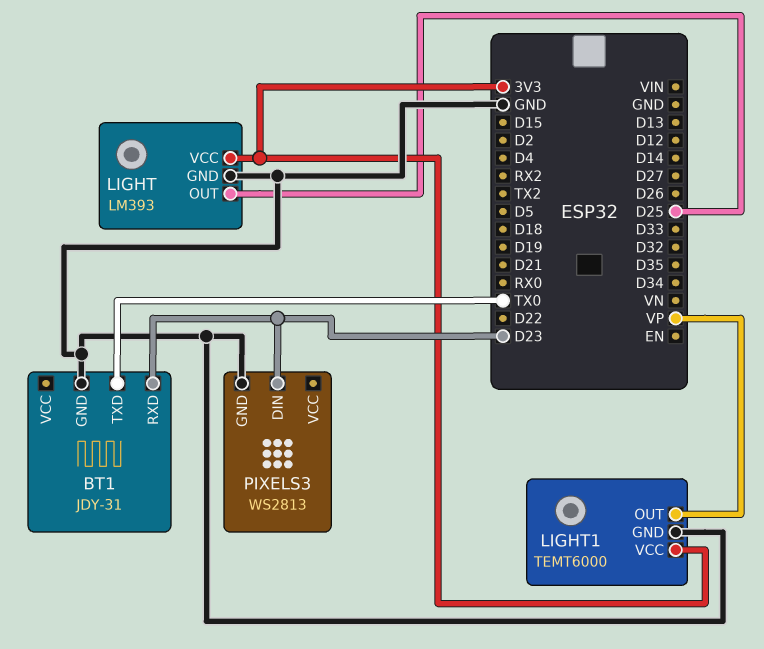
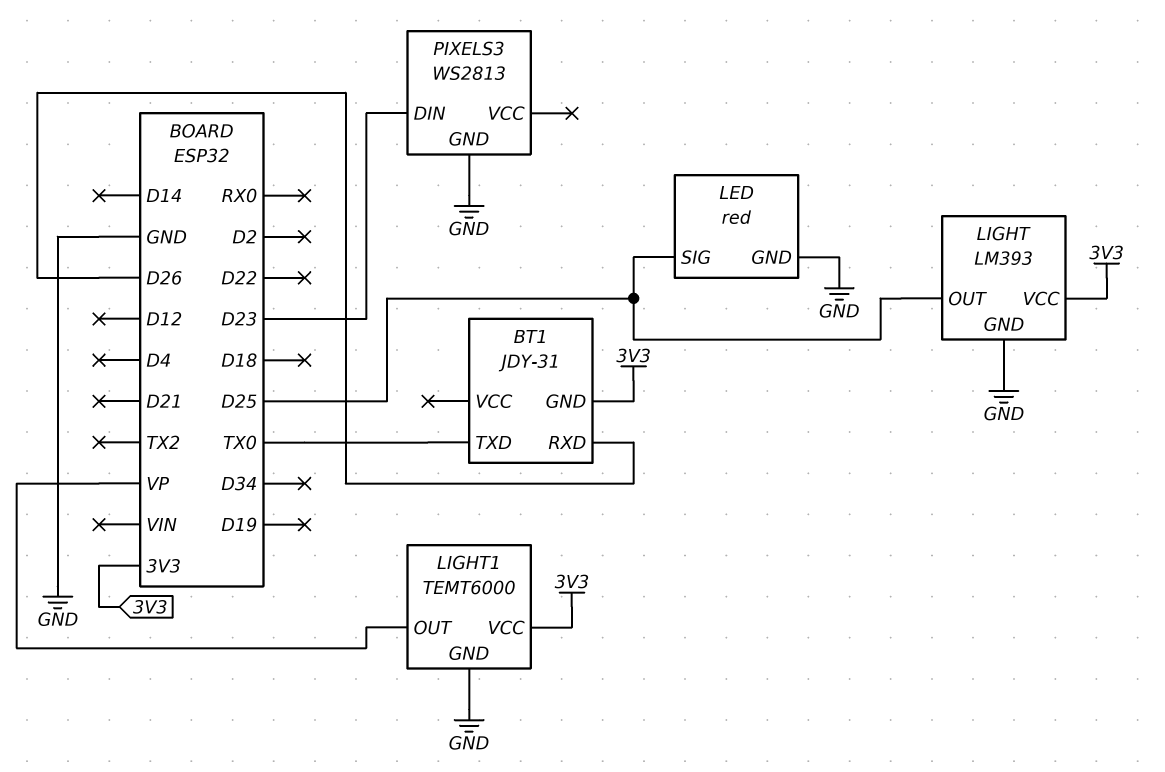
BT1 pin GND: GND -> 3V3
BT1 pin RXD: D23 -> D26
LED: none -> red
LED pin GND: none -> GND
LED pin SIG: none -> D25

